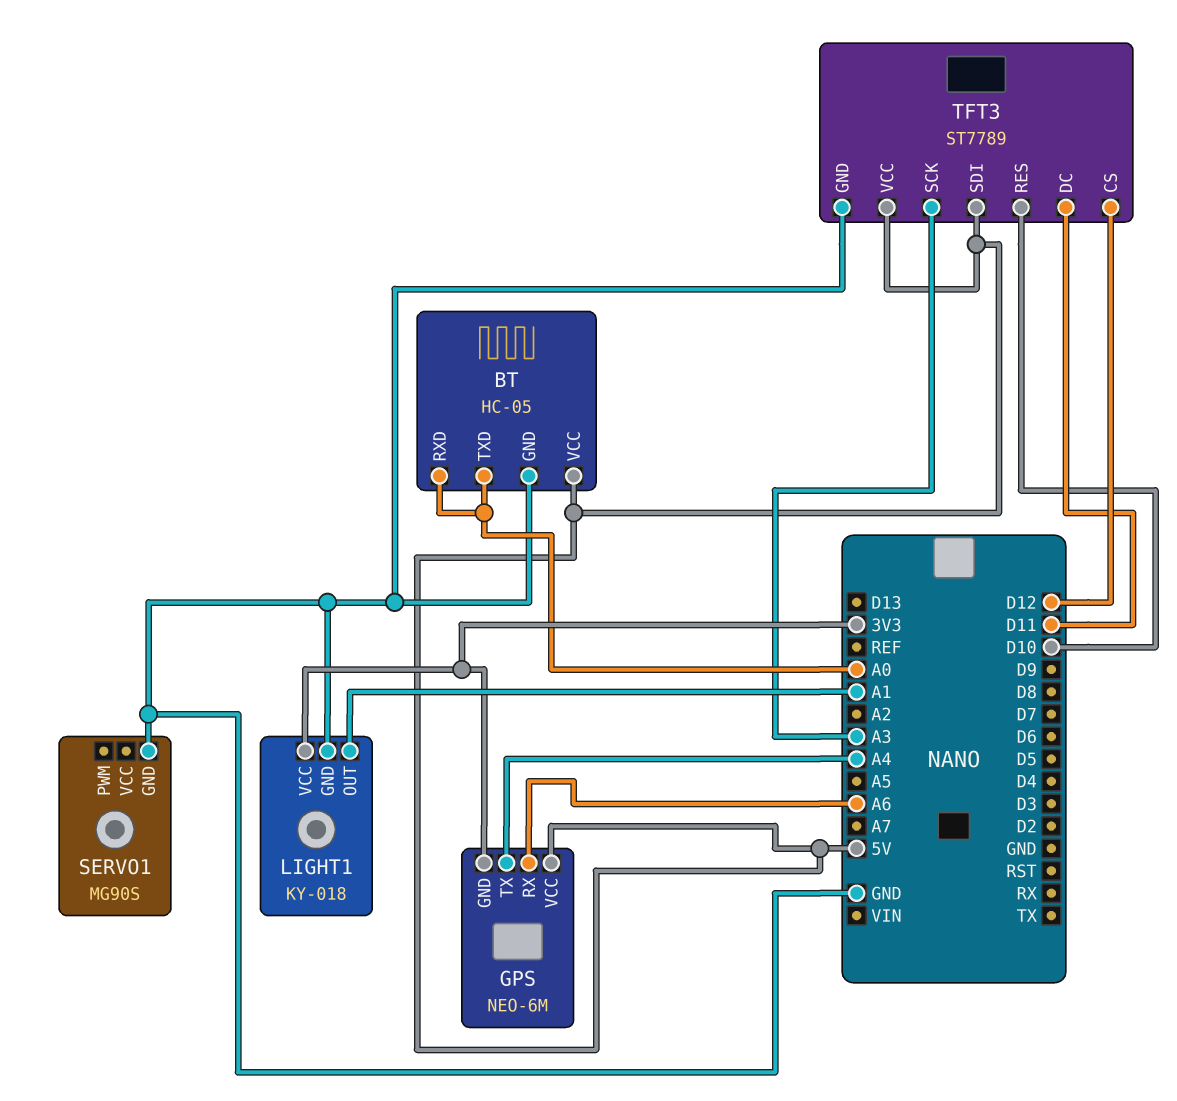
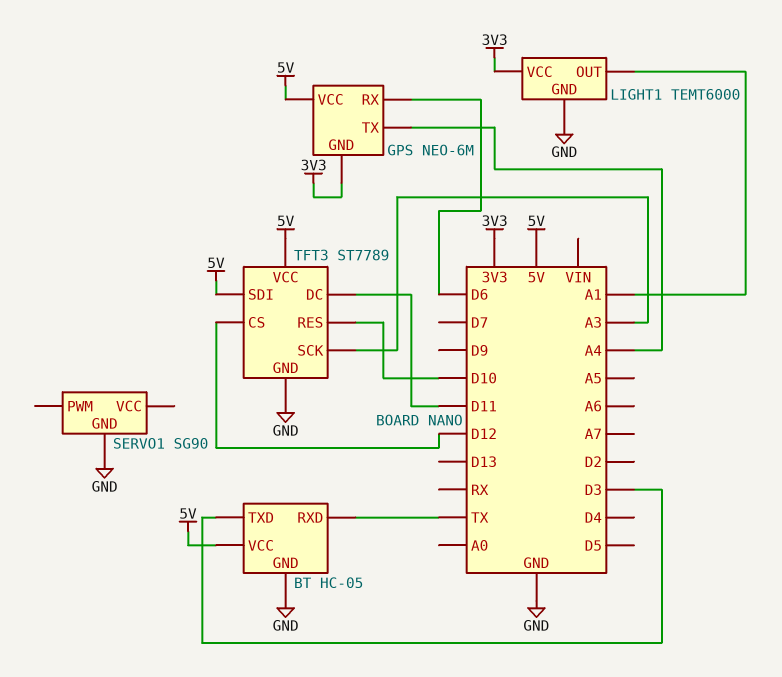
BT pin RXD: A0 -> TX
BT pin TXD: A0 -> D3
GPS pin RX: A6 -> D6
LIGHT1: KY-018 -> TEMT6000
SERVO1: MG90S -> SG90

